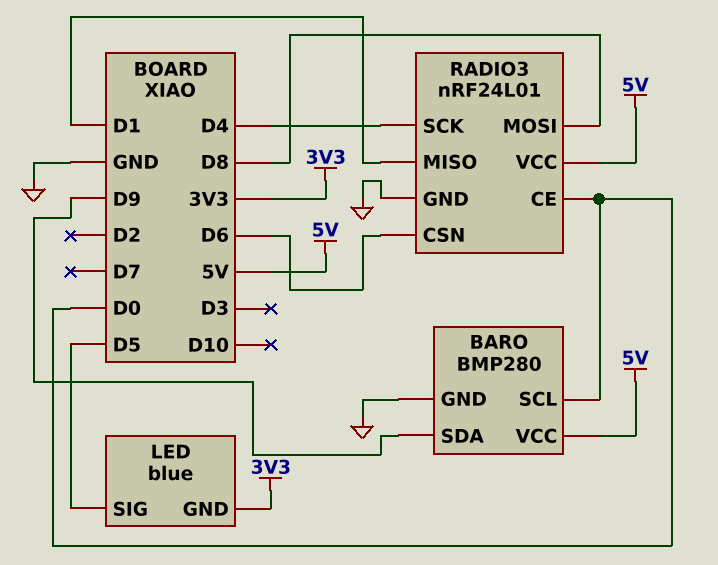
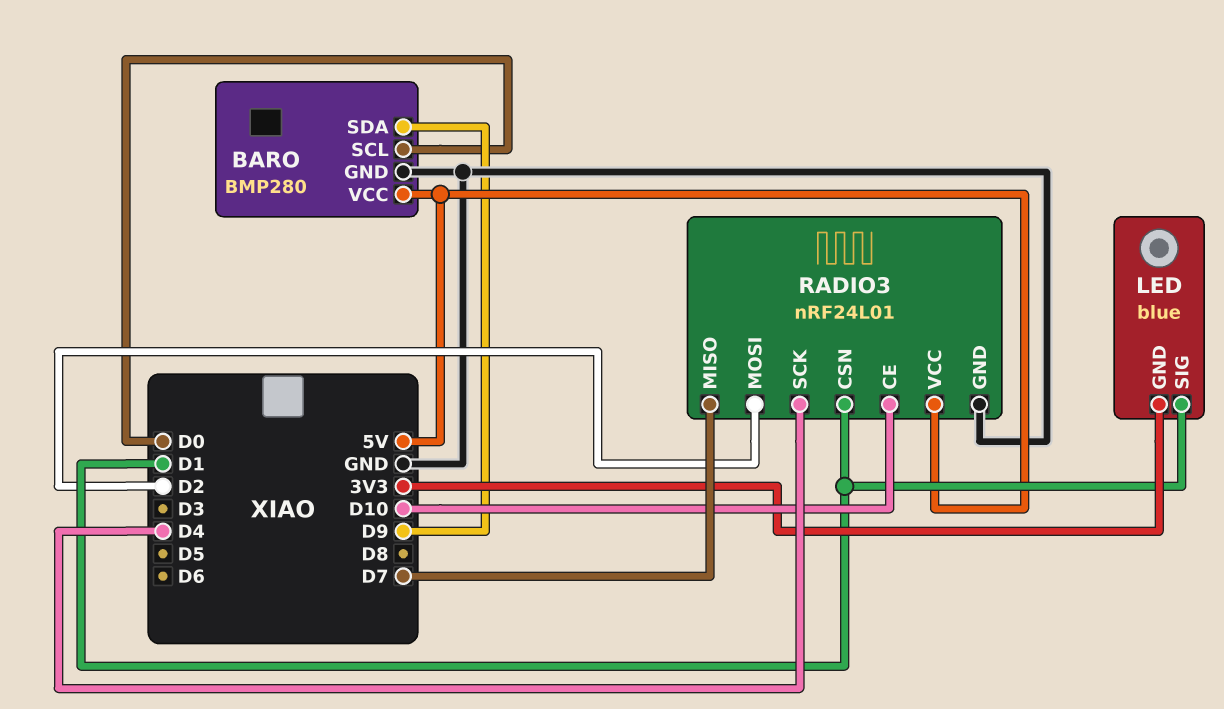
LED pin SIG: D5 -> D1
RADIO3 pin CE: D0 -> D10
RADIO3 pin CSN: D6 -> D1
RADIO3 pin MISO: D1 -> D7
RADIO3 pin MOSI: D8 -> D2

